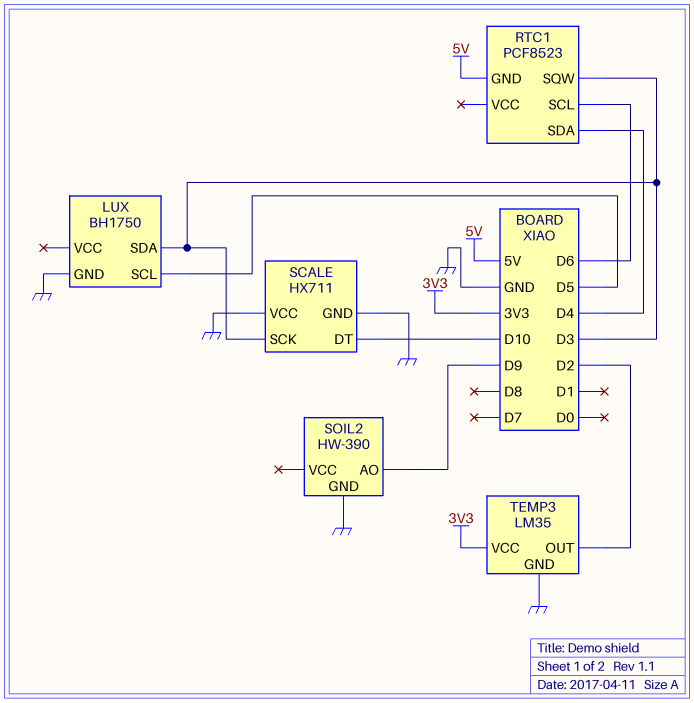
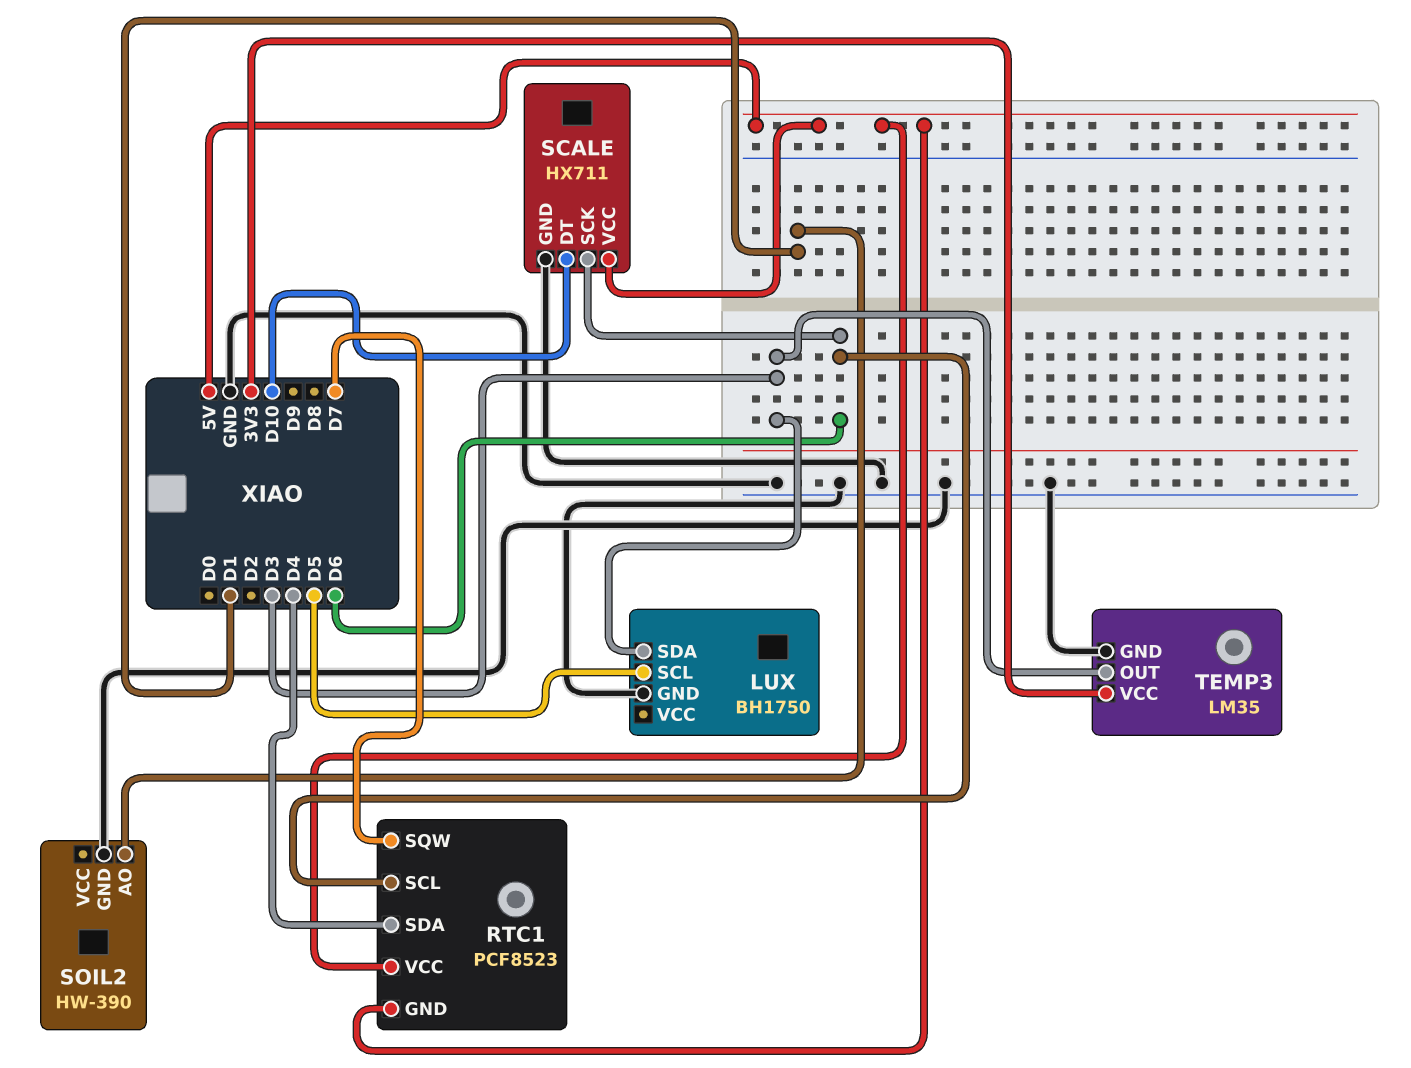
RTC1 pin SQW: D3 -> D7
RTC1 pin VCC: none -> 5V
SCALE pin SCK: D3 -> D6
SCALE pin VCC: GND -> 5V
SOIL2 pin AO: D9 -> D1
TEMP3 pin OUT: D2 -> D3

